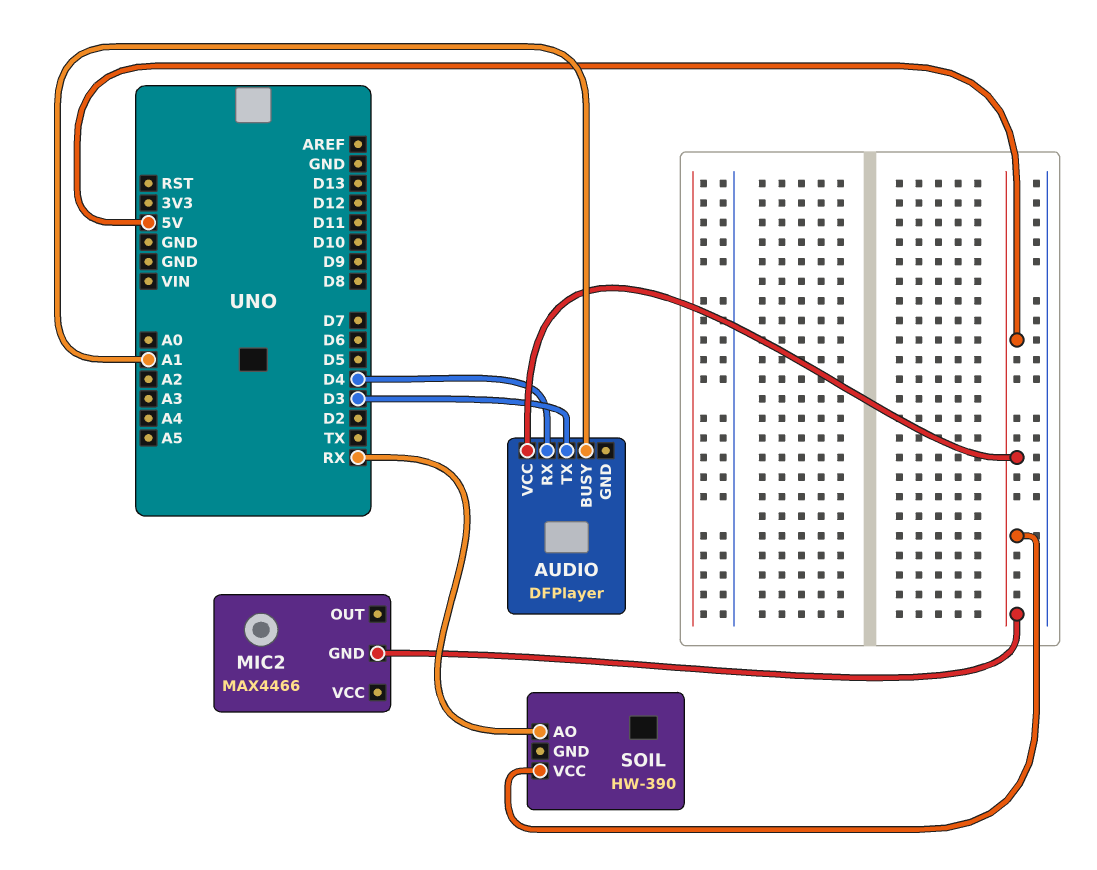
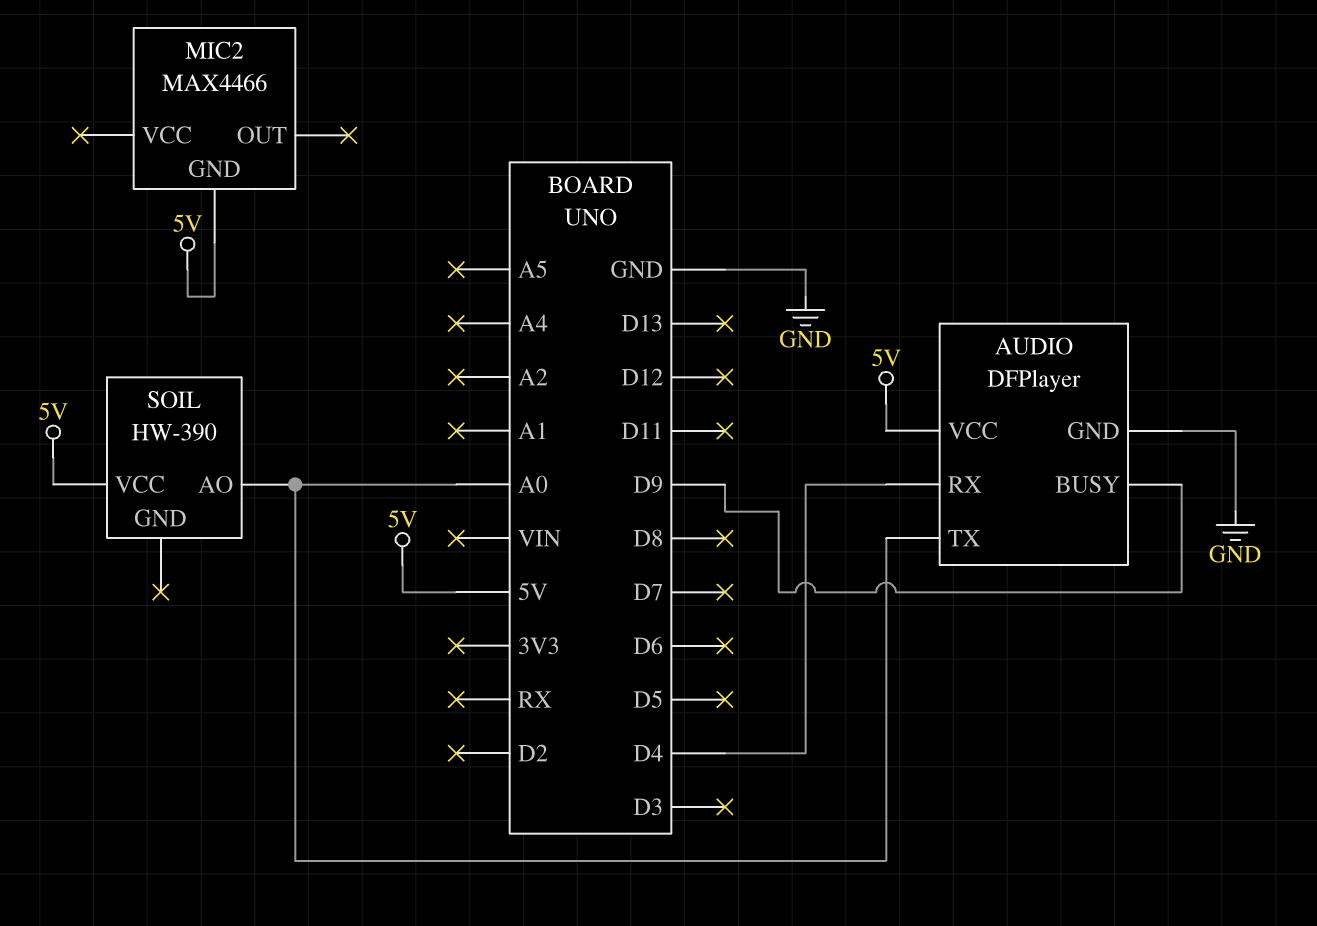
AUDIO pin BUSY: A1 -> D9
AUDIO pin GND: none -> GND
AUDIO pin TX: D3 -> A0
SOIL pin AO: RX -> A0

